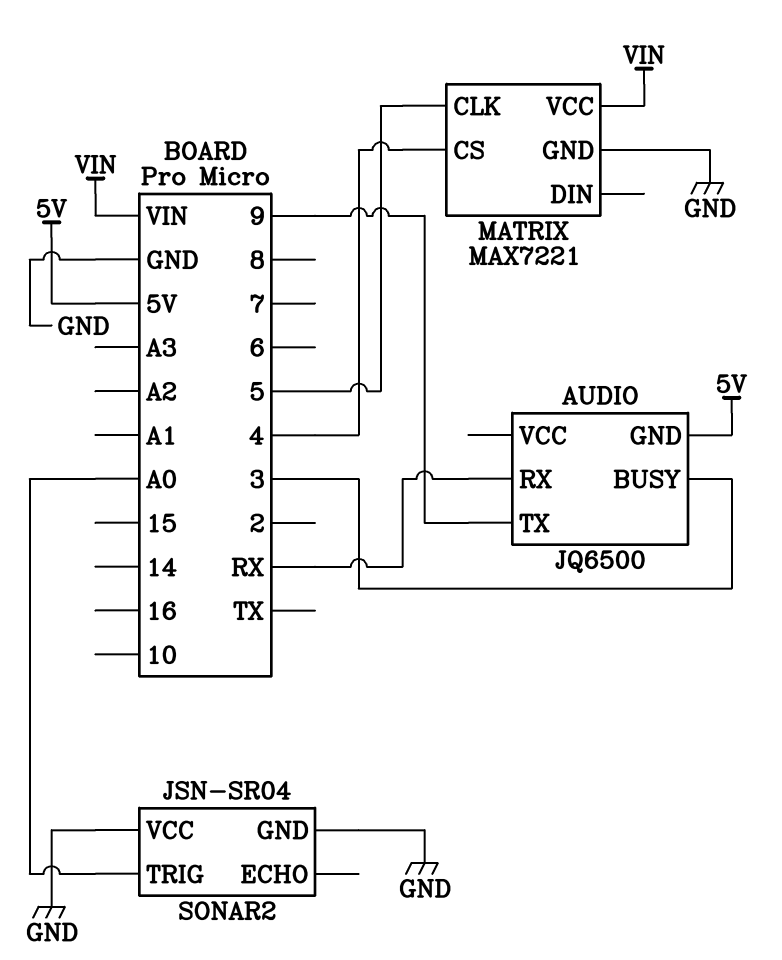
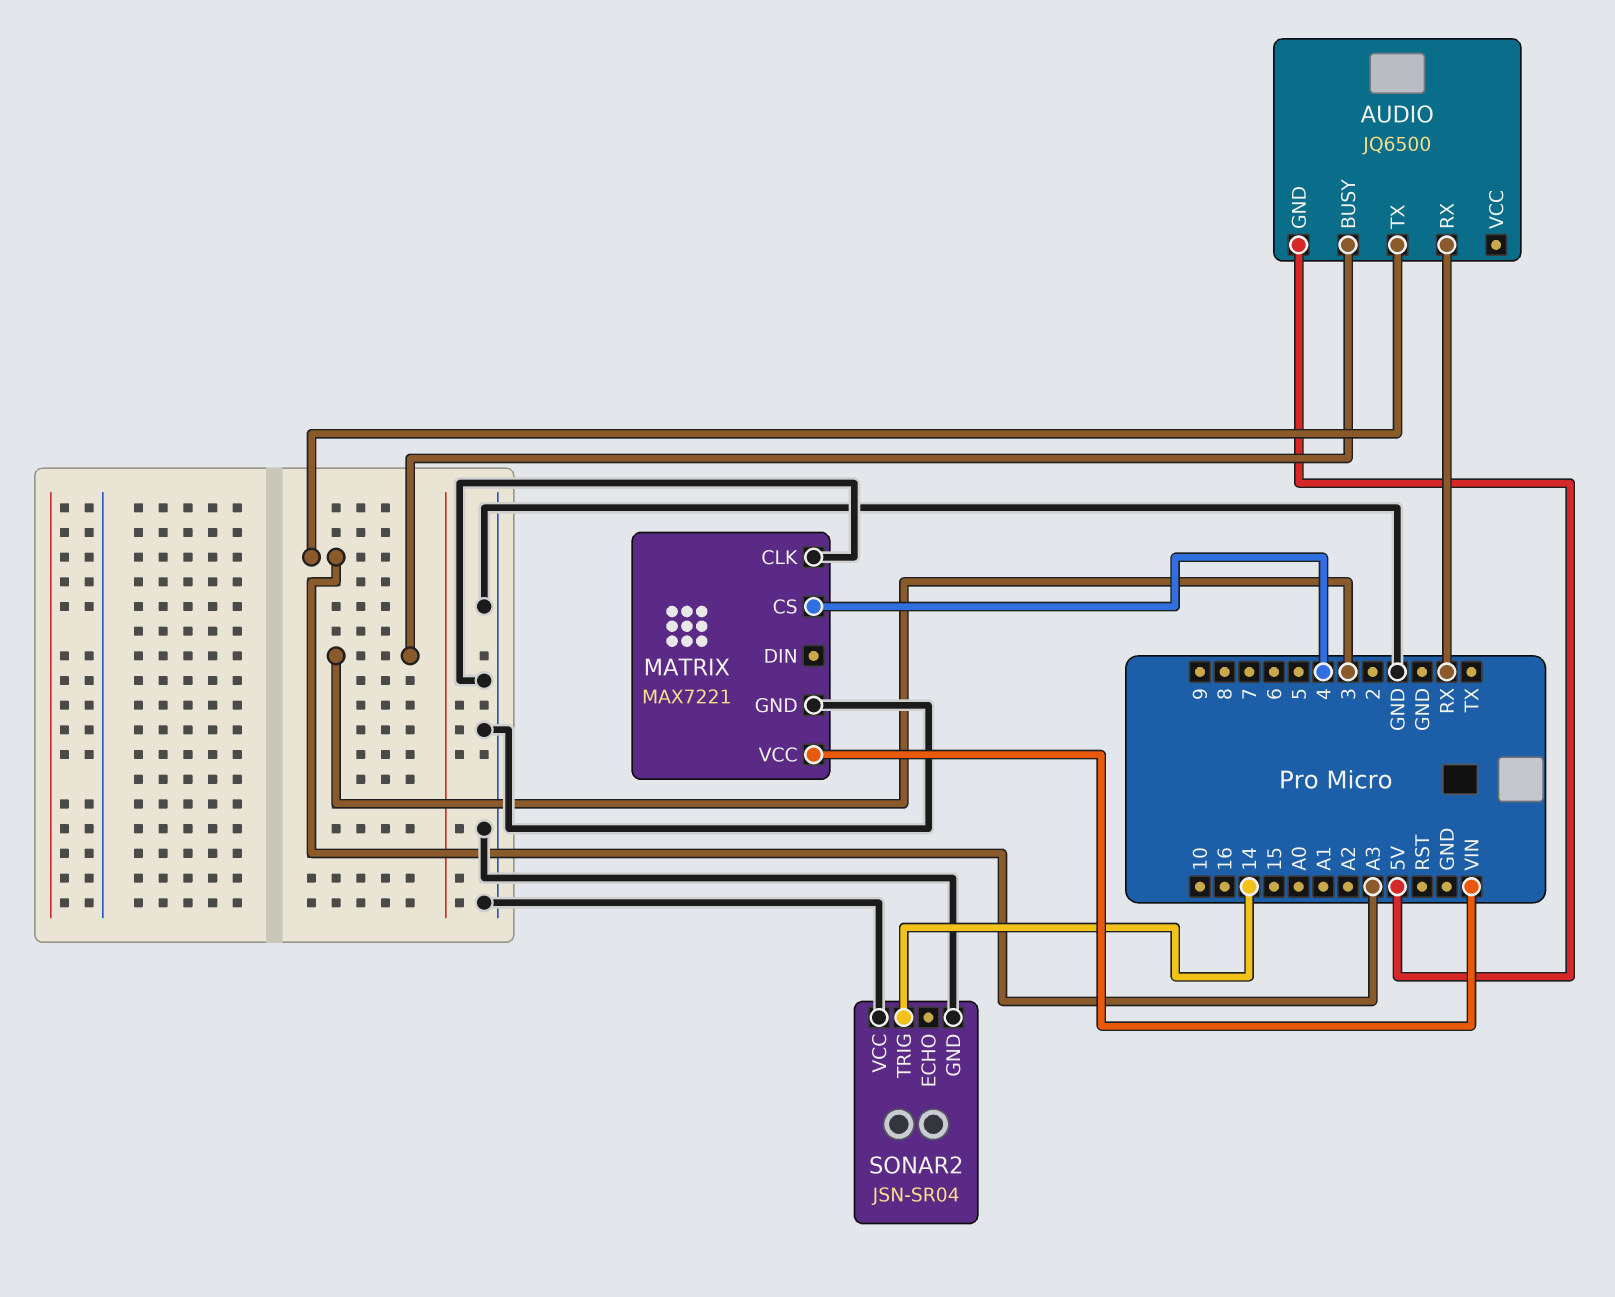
AUDIO pin TX: 9 -> A3
MATRIX pin CLK: 5 -> GND
SONAR2 pin TRIG: A0 -> 14

